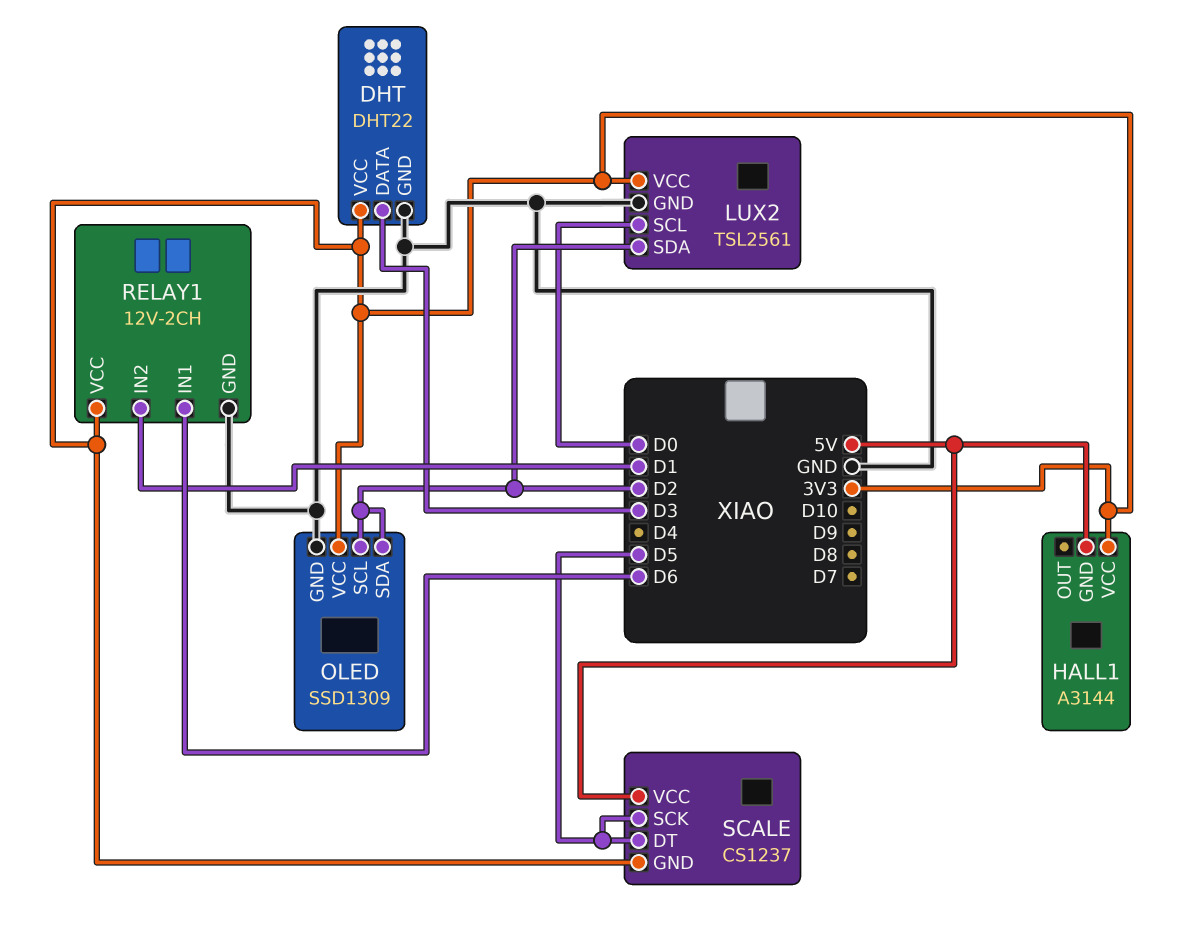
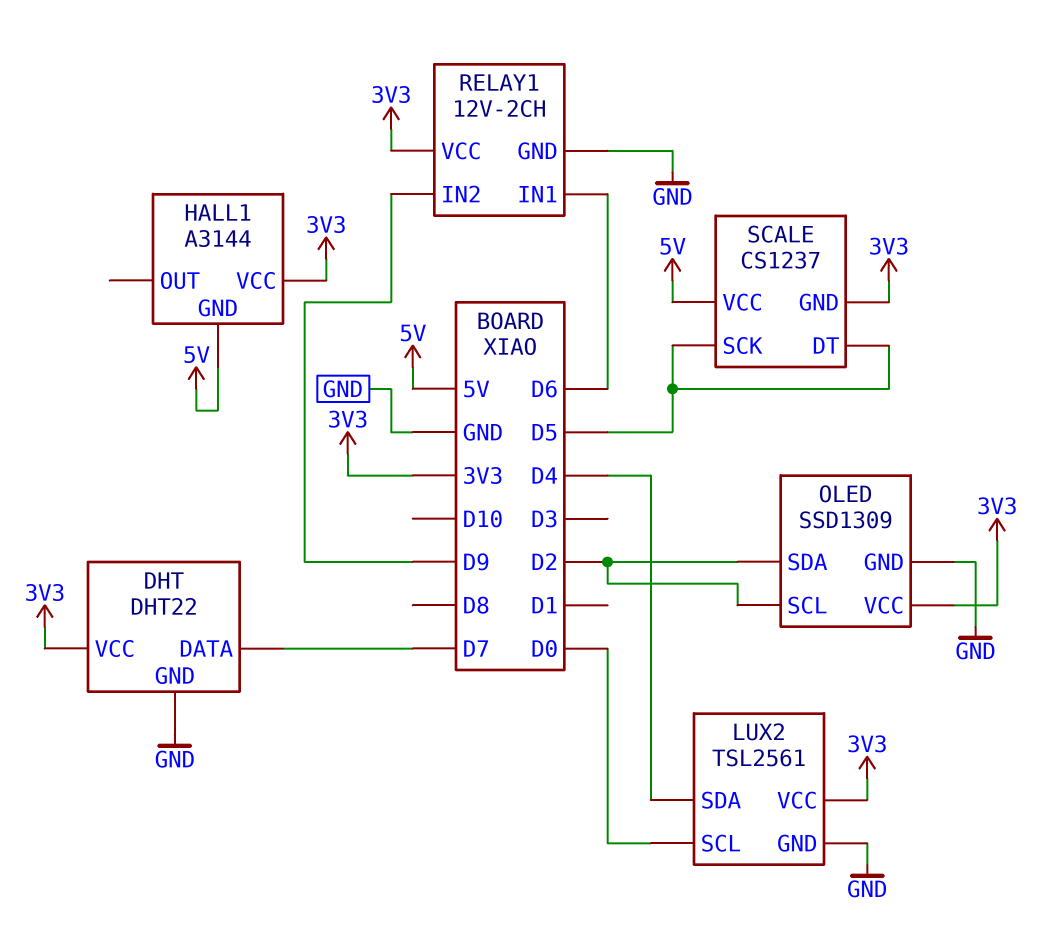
DHT pin DATA: D3 -> D7
LUX2 pin SDA: D2 -> D4
RELAY1 pin IN2: D1 -> D9

